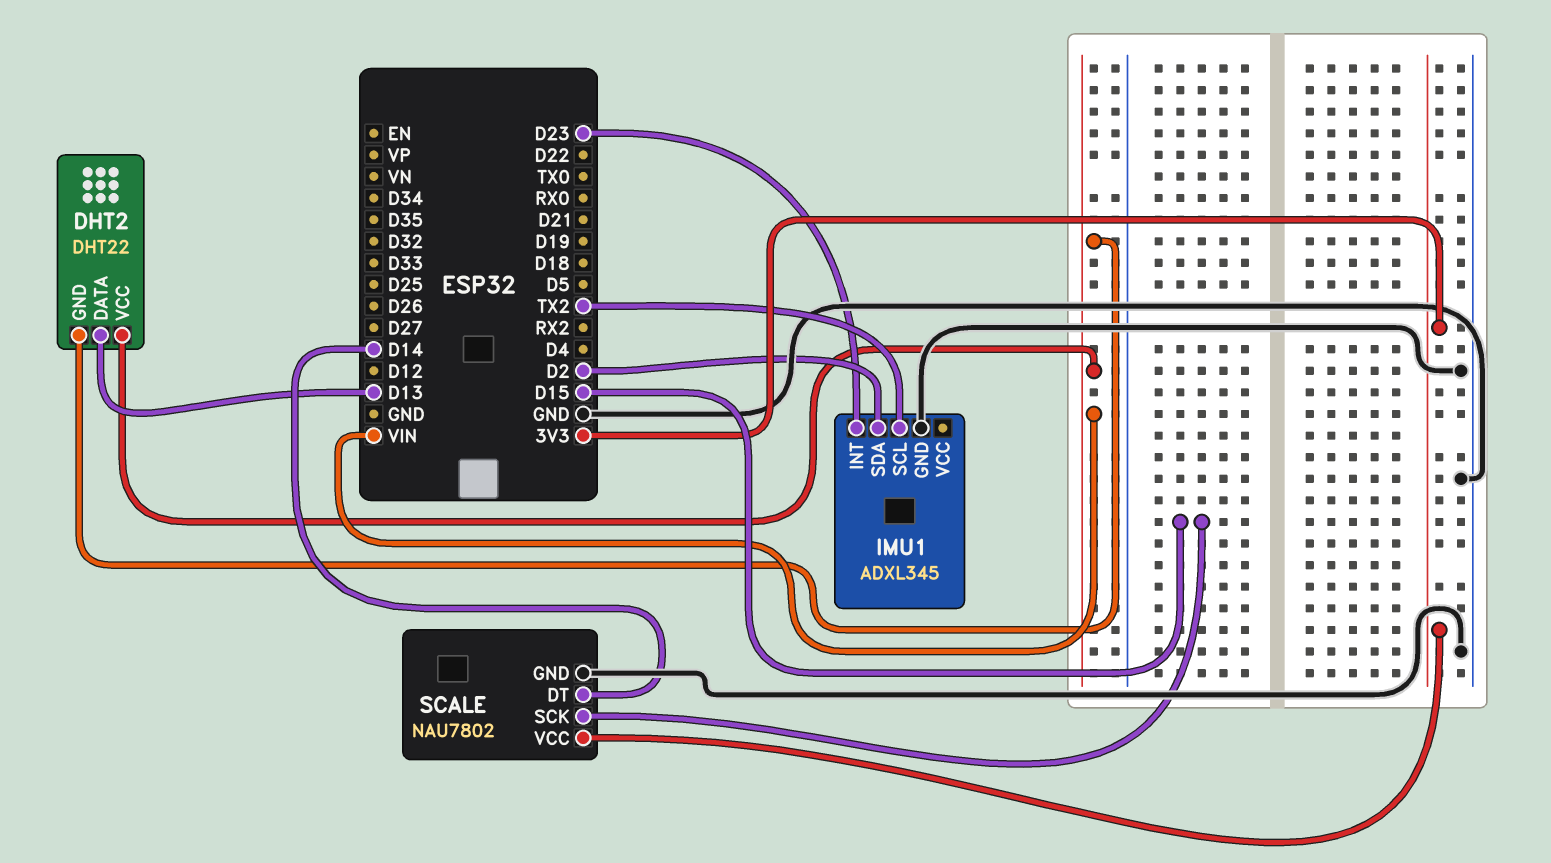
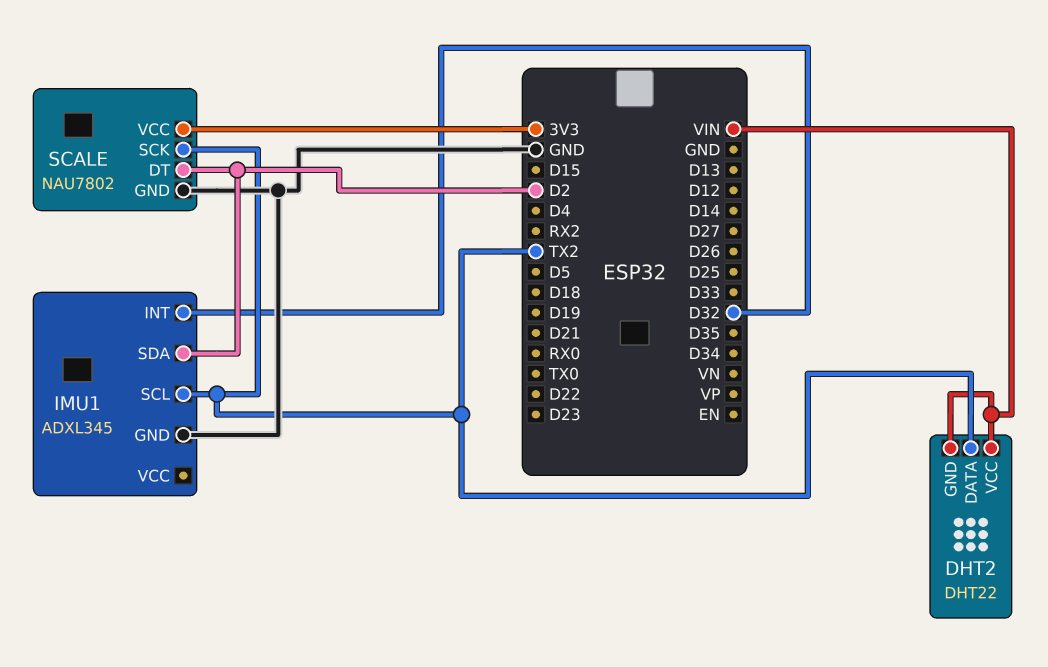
DHT2 pin DATA: D13 -> TX2
IMU1 pin INT: D23 -> D32
SCALE pin DT: D14 -> D2
SCALE pin SCK: D15 -> TX2

